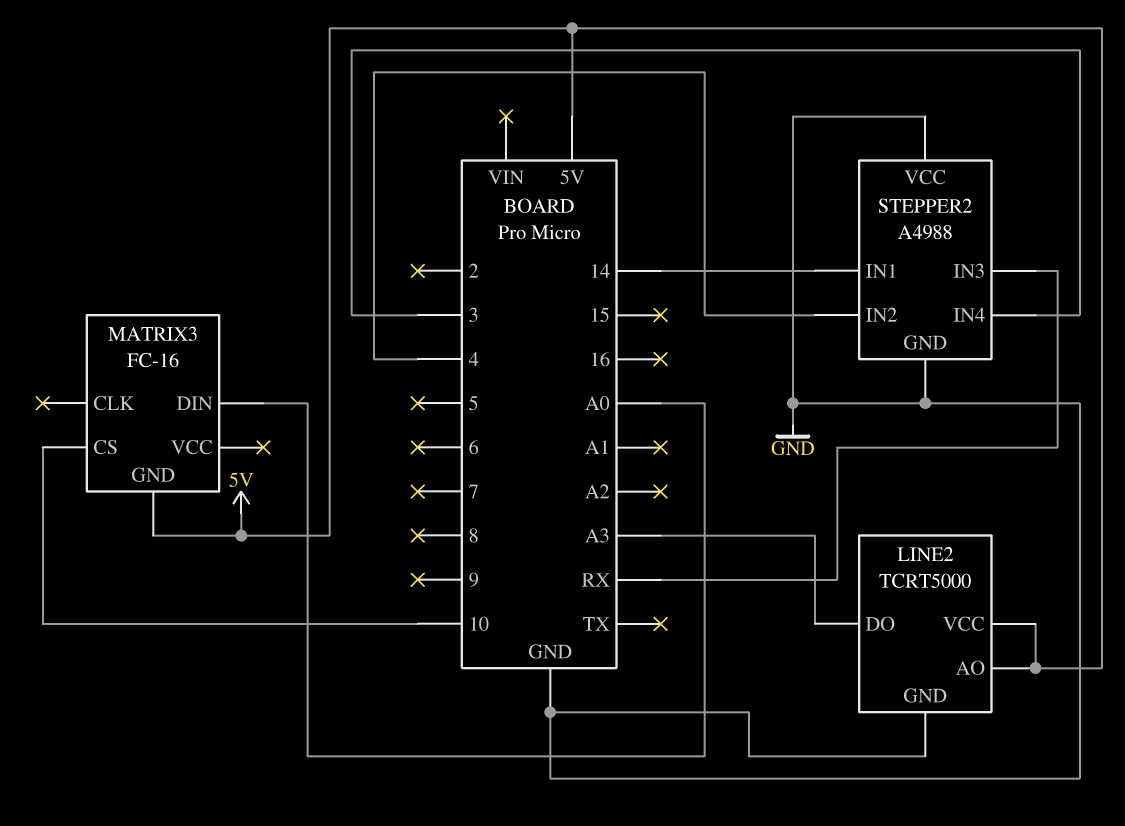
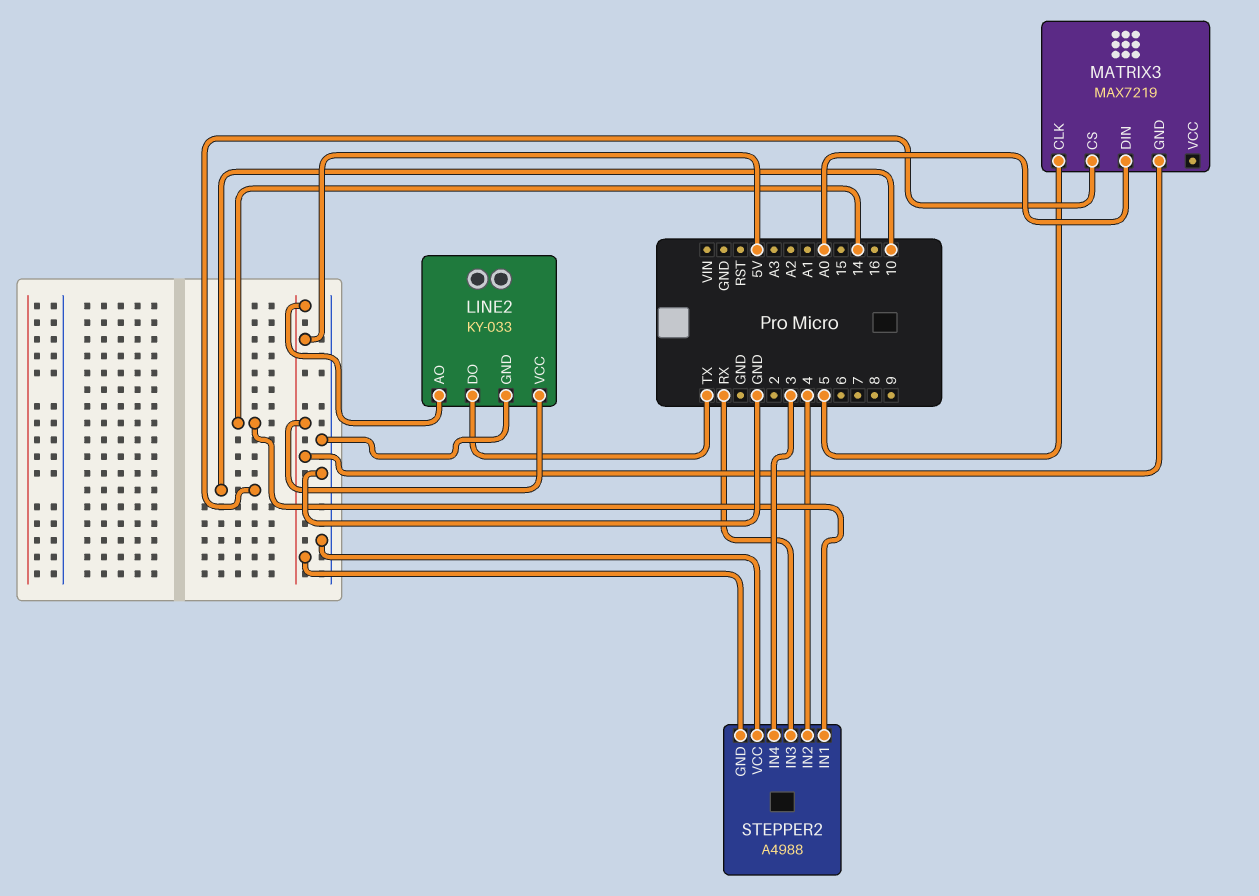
LINE2: TCRT5000 -> KY-033
LINE2 pin DO: A3 -> TX
MATRIX3: FC-16 -> MAX7219
MATRIX3 pin CLK: none -> 5
STEPPER2 pin GND: GND -> 5V

